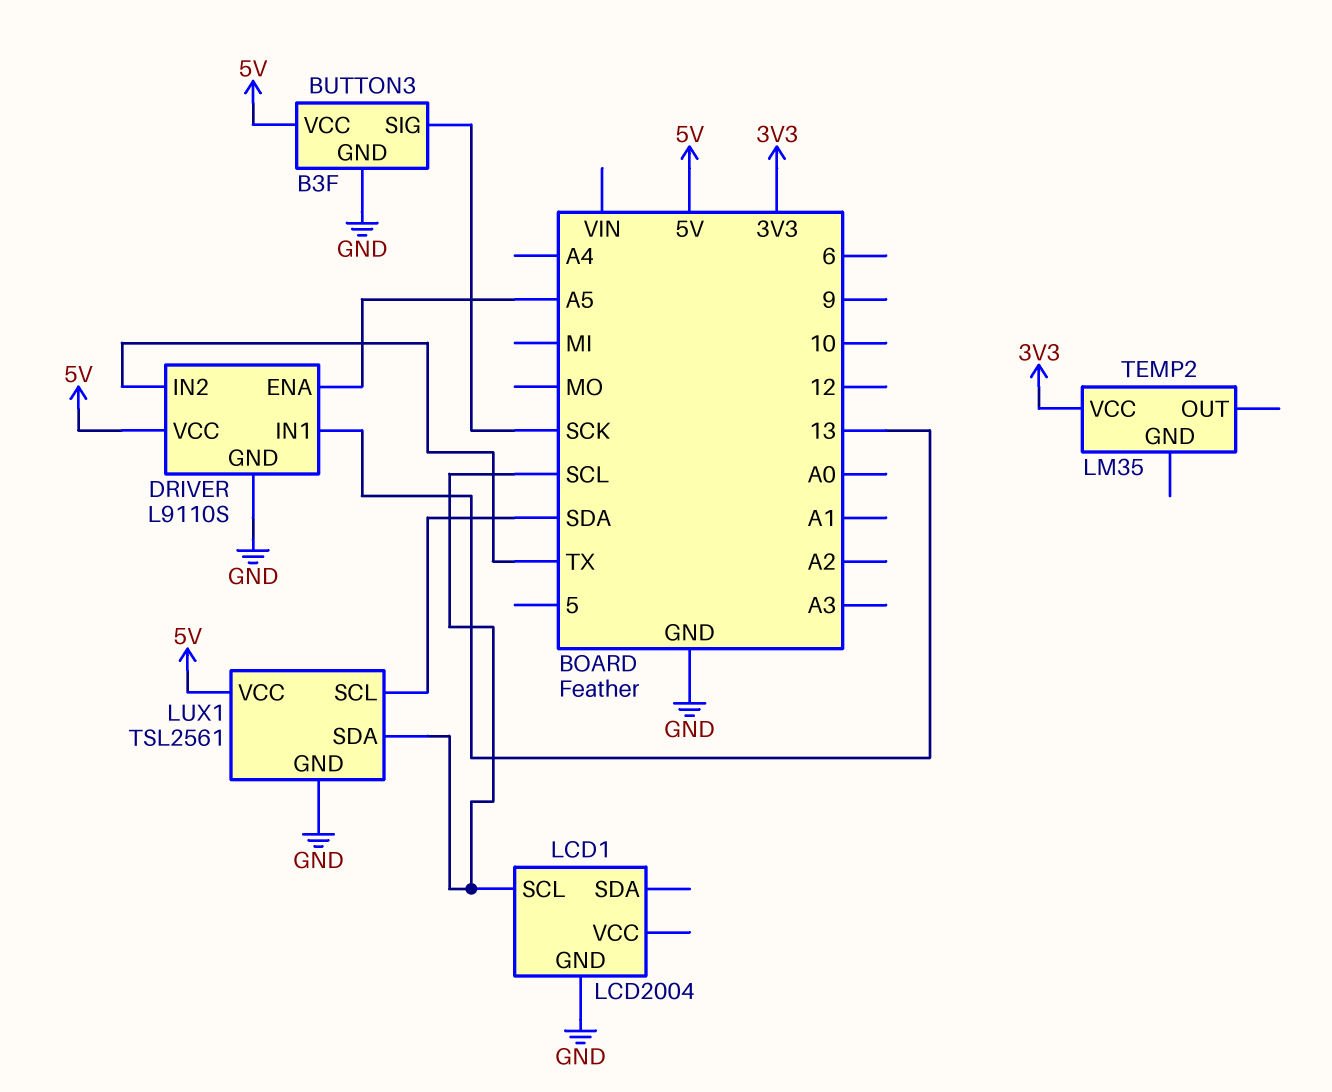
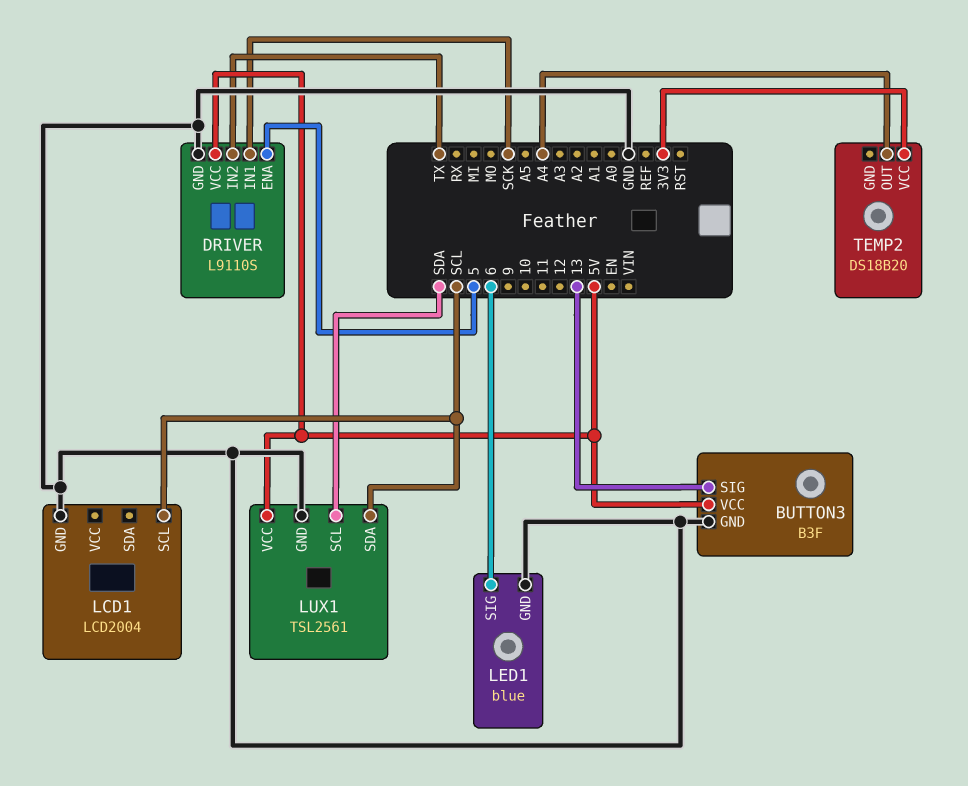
BUTTON3 pin SIG: SCK -> 13
DRIVER pin ENA: A5 -> 5
DRIVER pin IN1: 13 -> SCK
LED1: none -> blue
LED1 pin GND: none -> GND
LED1 pin SIG: none -> 6
TEMP2: LM35 -> DS18B20
TEMP2 pin OUT: none -> A4

